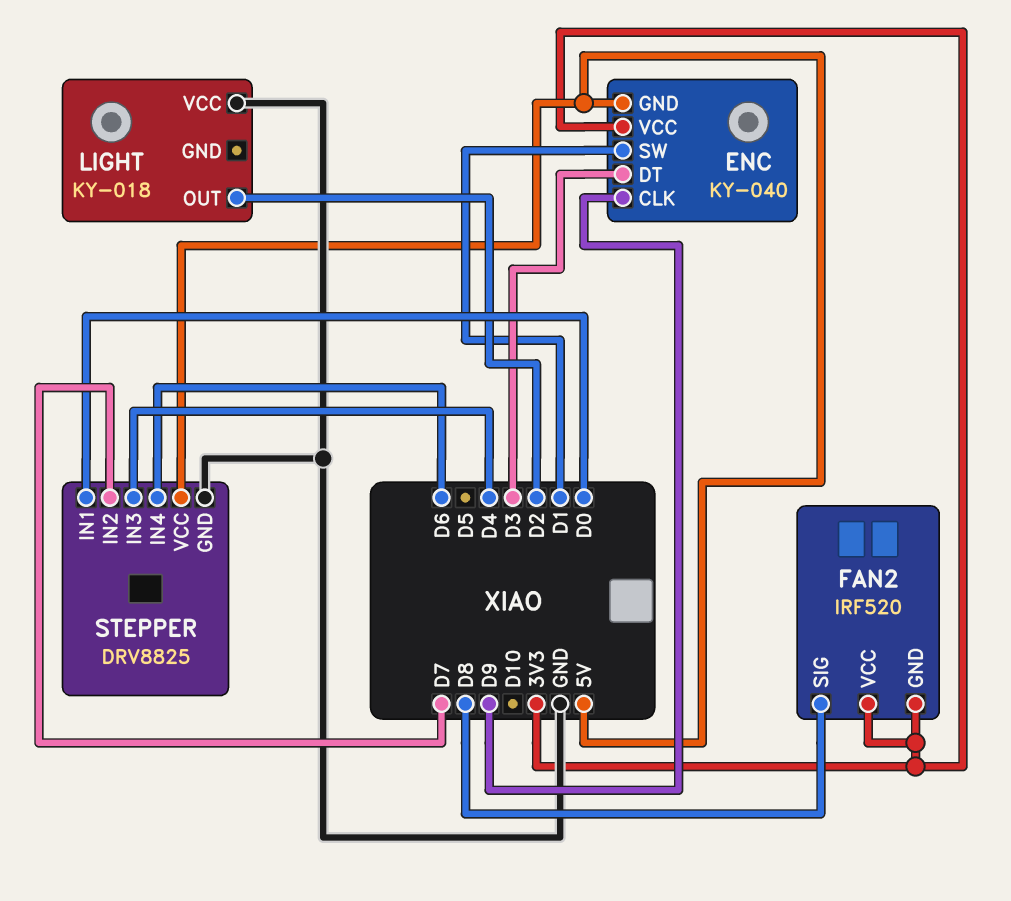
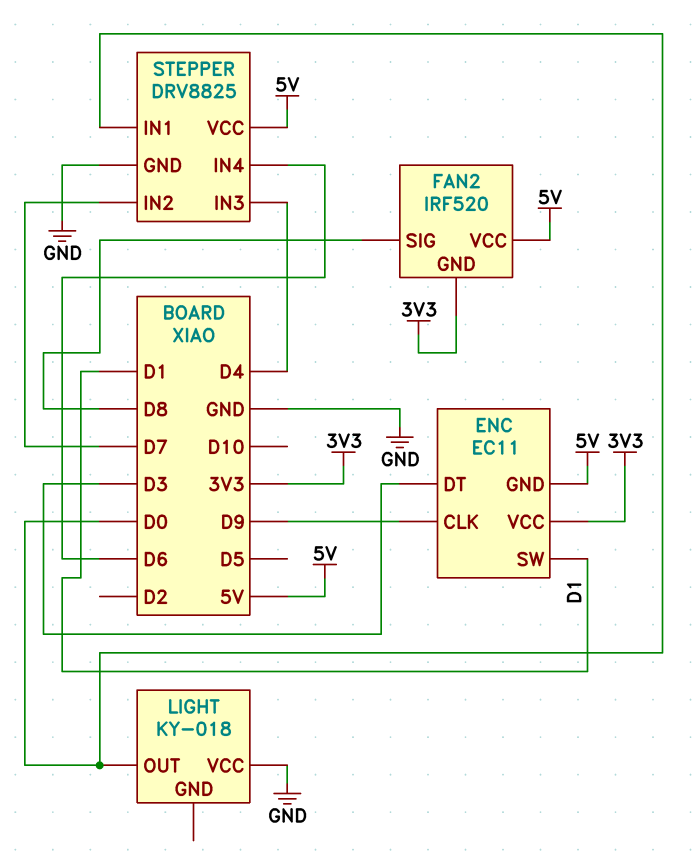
ENC: KY-040 -> EC11
FAN2 pin VCC: 3V3 -> 5V
LIGHT pin OUT: D2 -> D0

